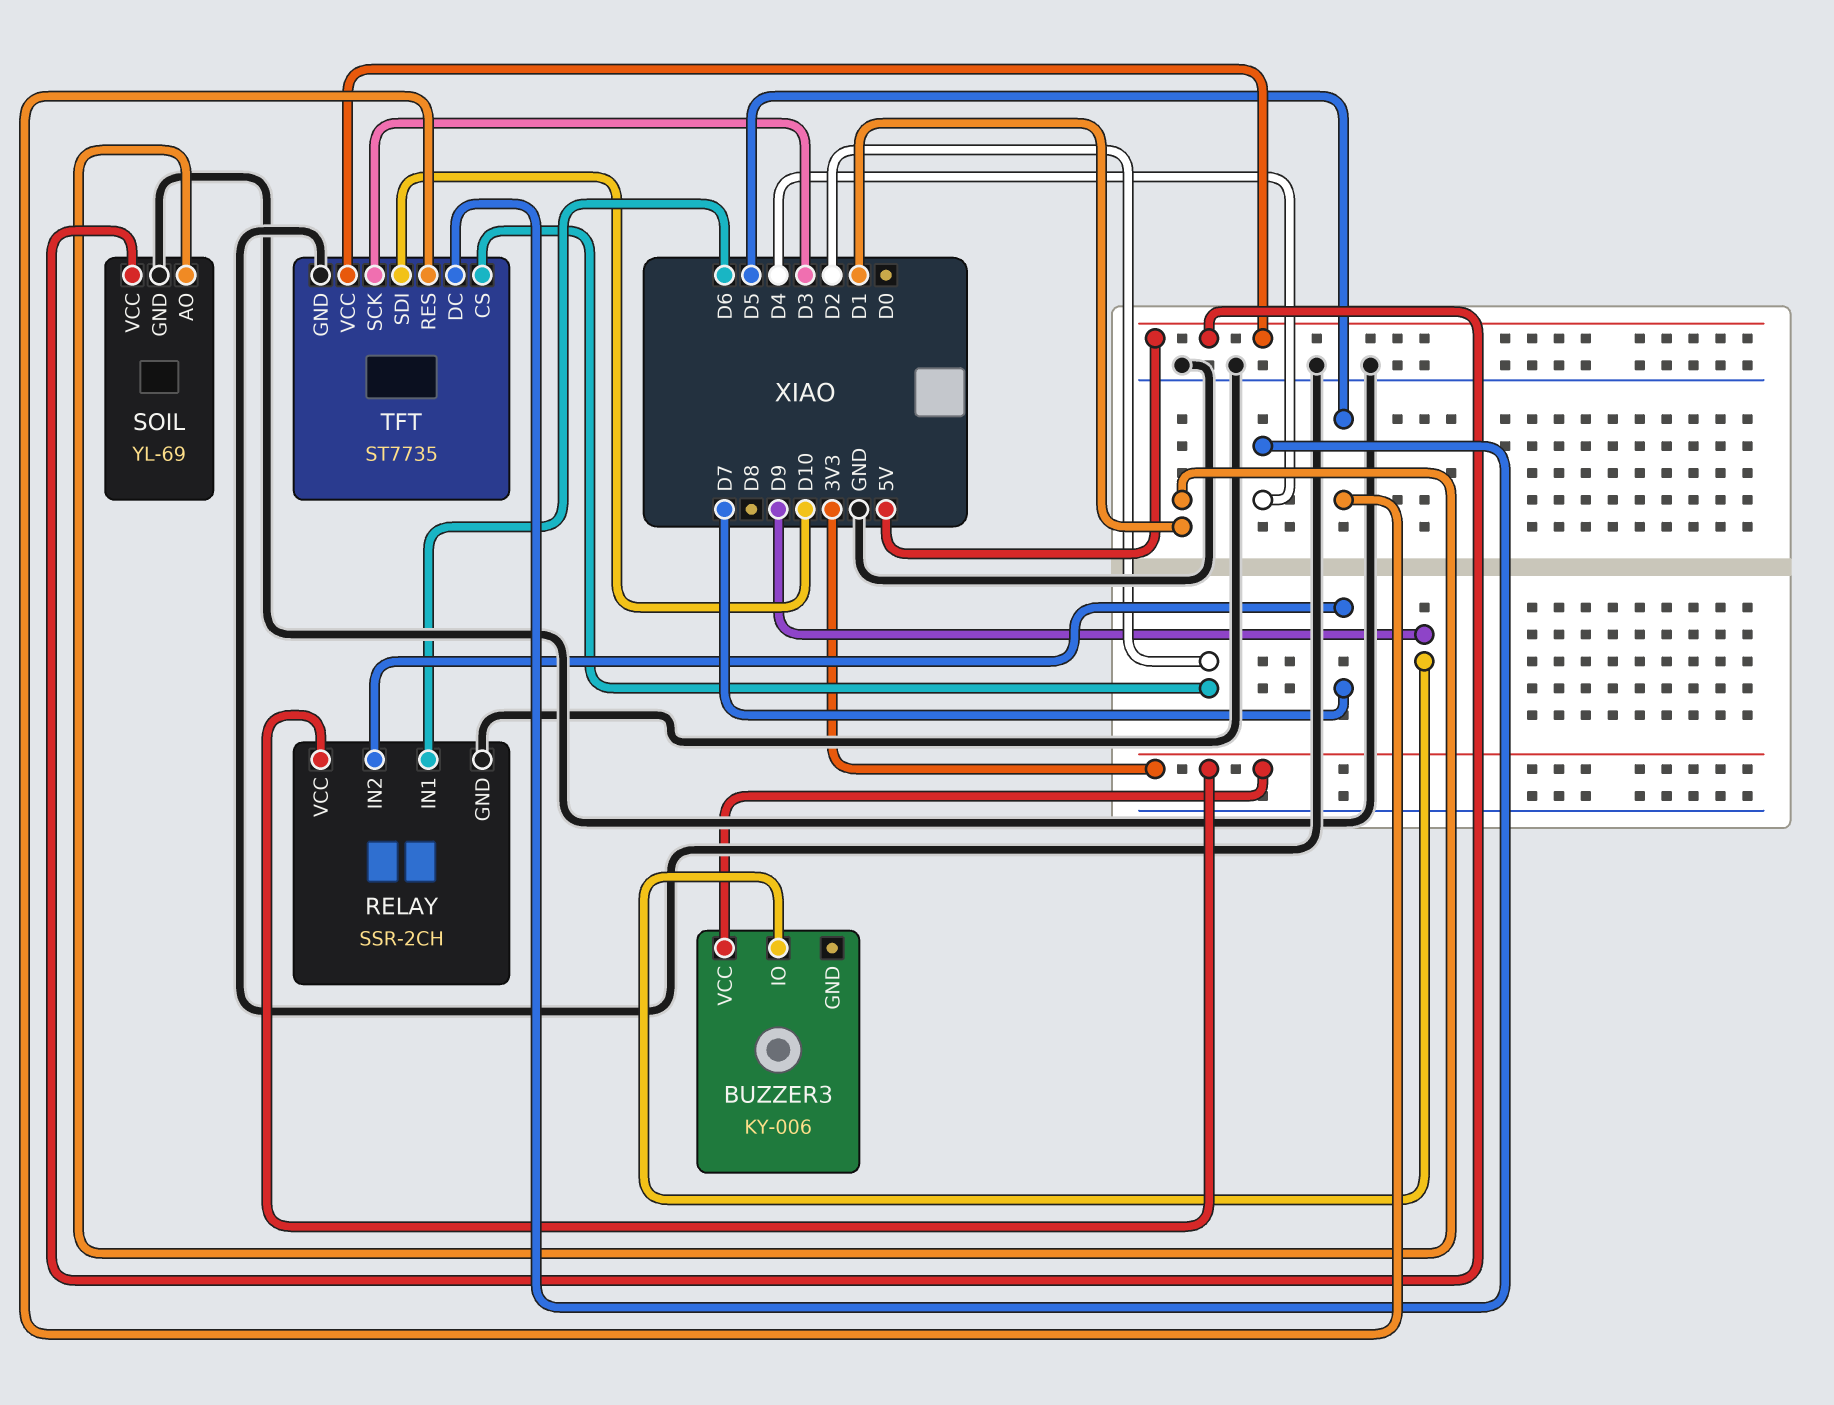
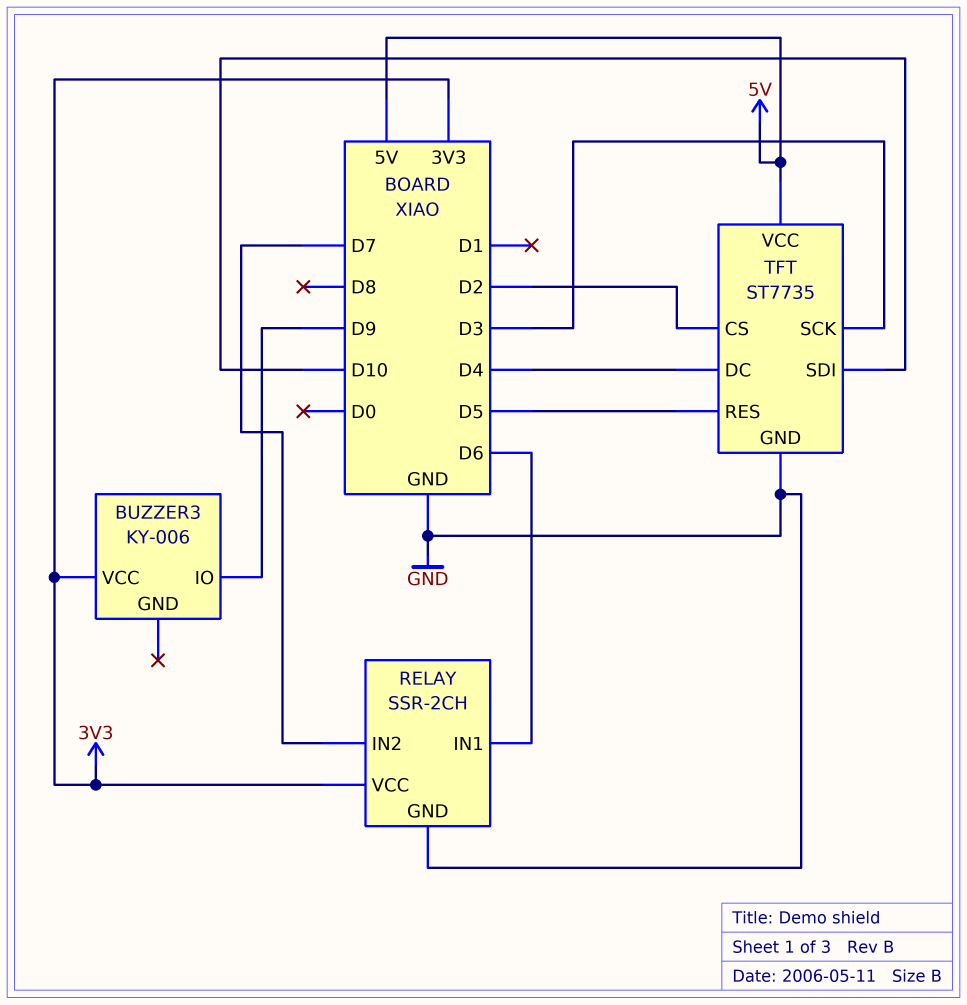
SOIL: YL-69 -> none
SOIL pin AO: D1 -> none
SOIL pin GND: GND -> none
SOIL pin VCC: 5V -> none

